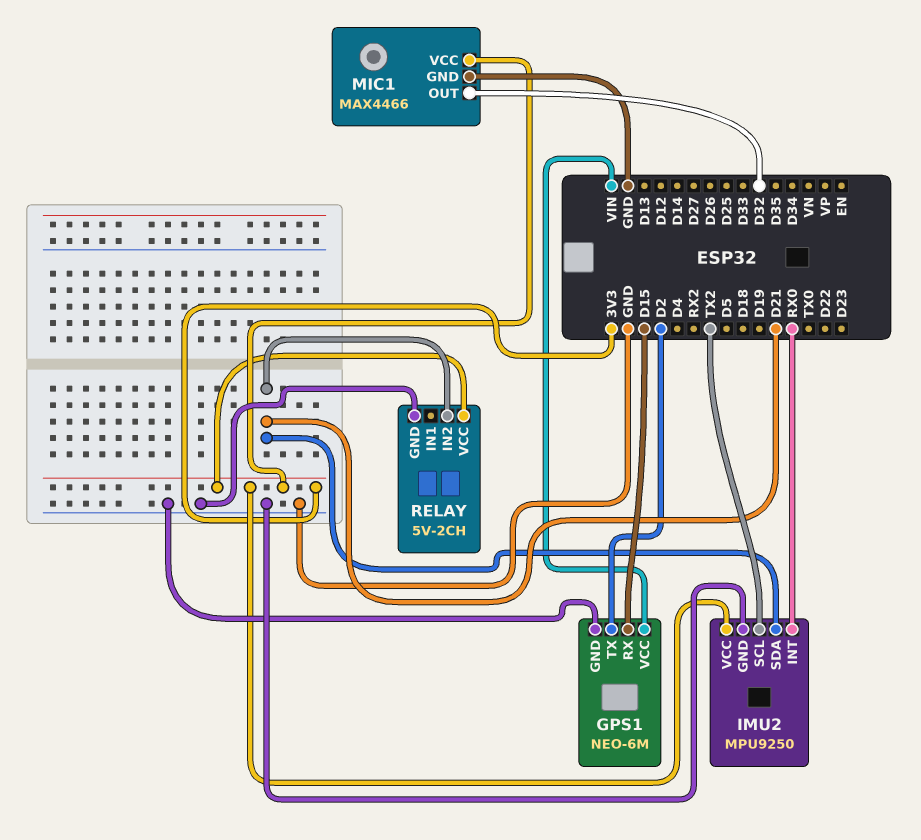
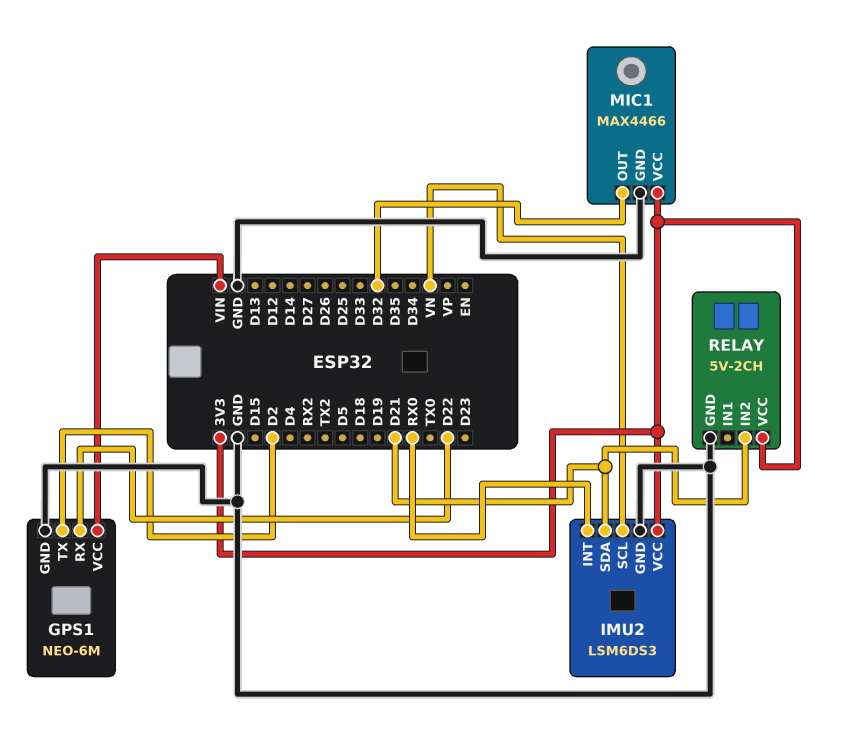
GPS1 pin RX: D15 -> D22
IMU2: MPU9250 -> LSM6DS3
IMU2 pin SCL: TX2 -> VN

